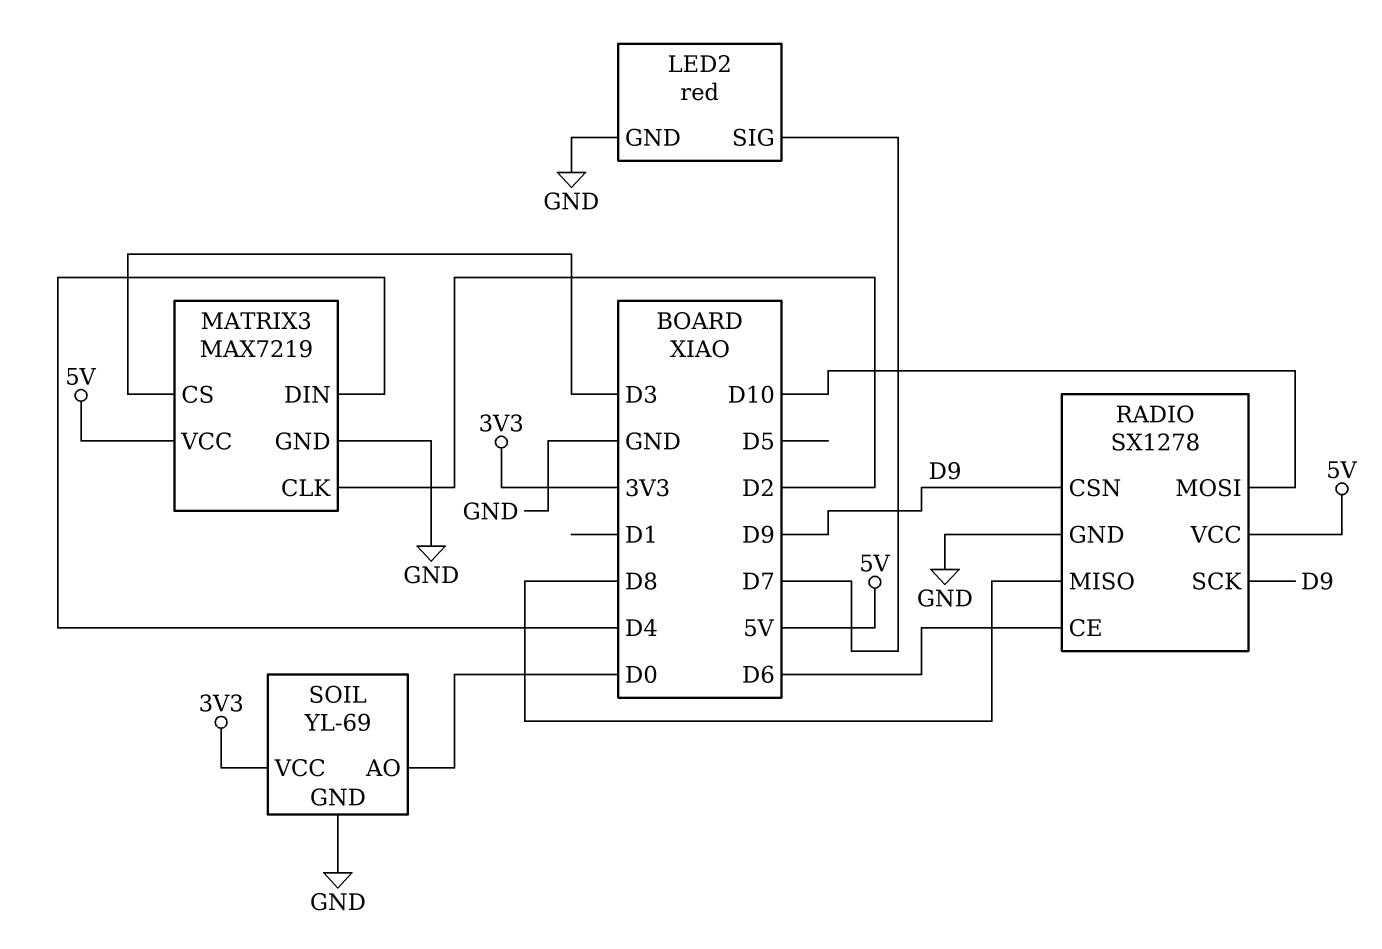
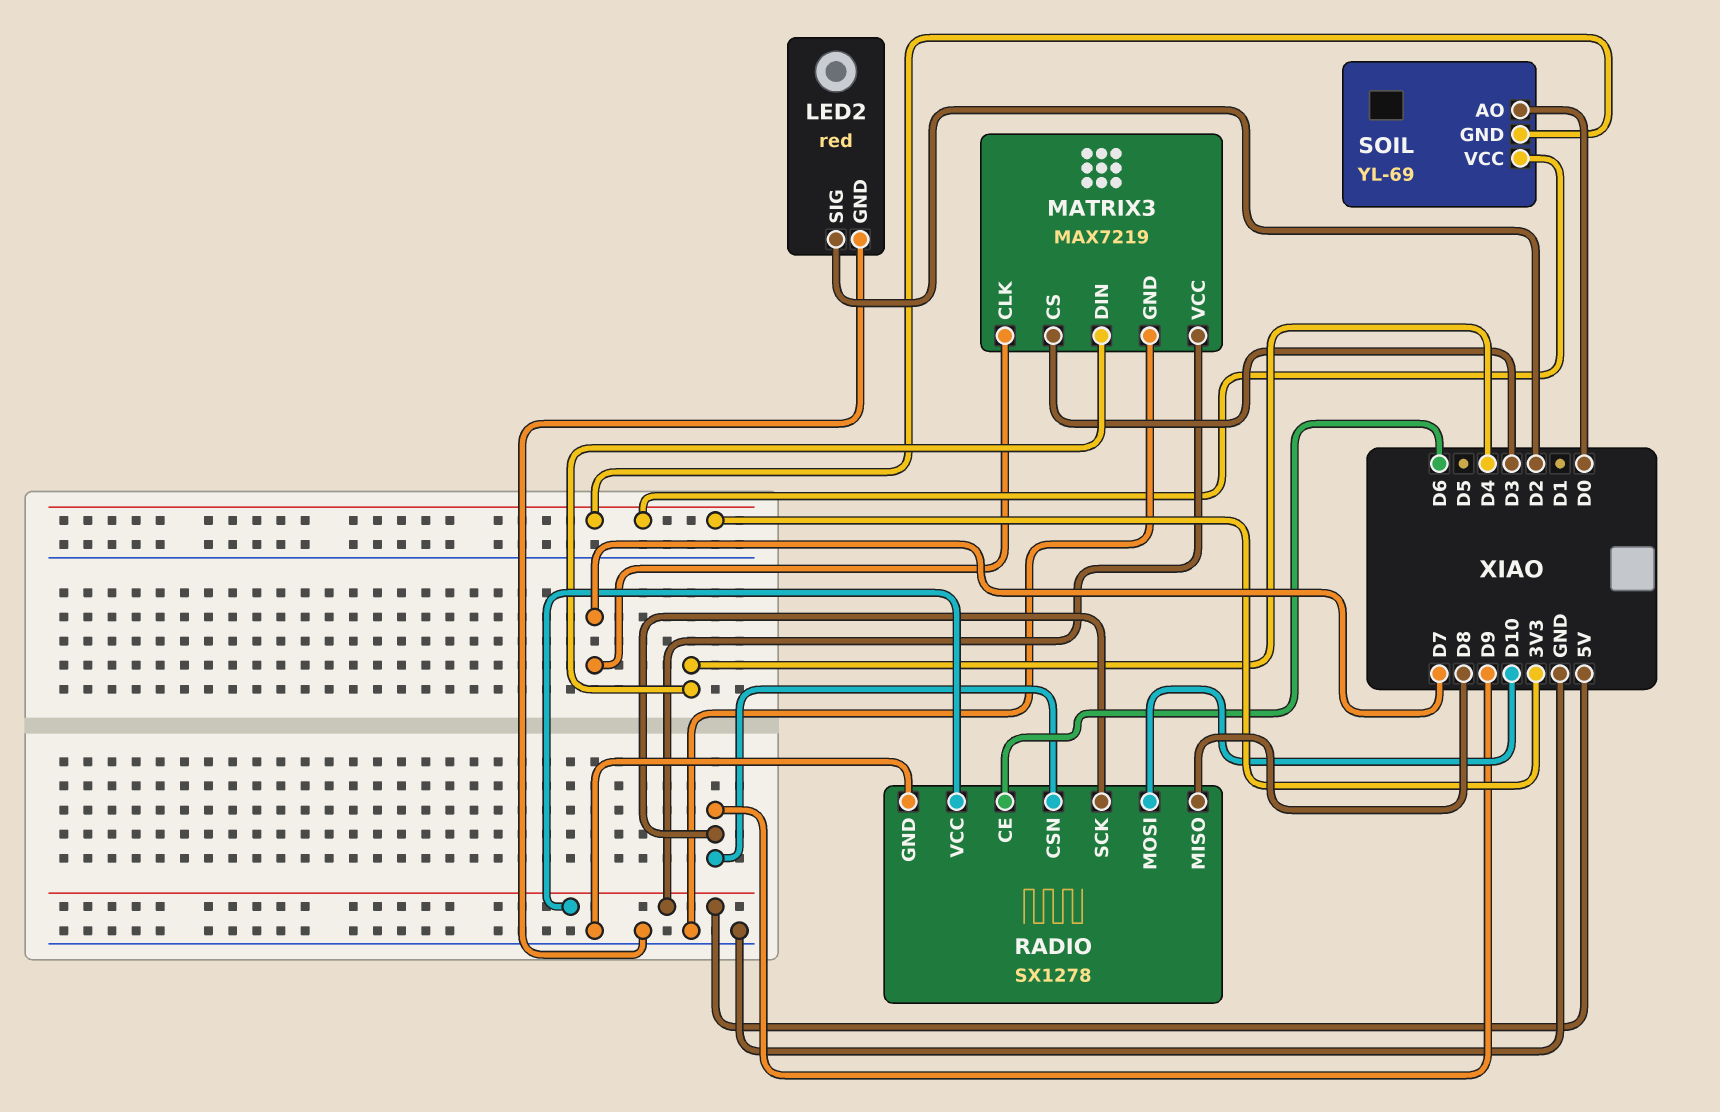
LED2 pin SIG: D7 -> D2
MATRIX3 pin CLK: D2 -> D7
SOIL pin GND: GND -> 3V3

